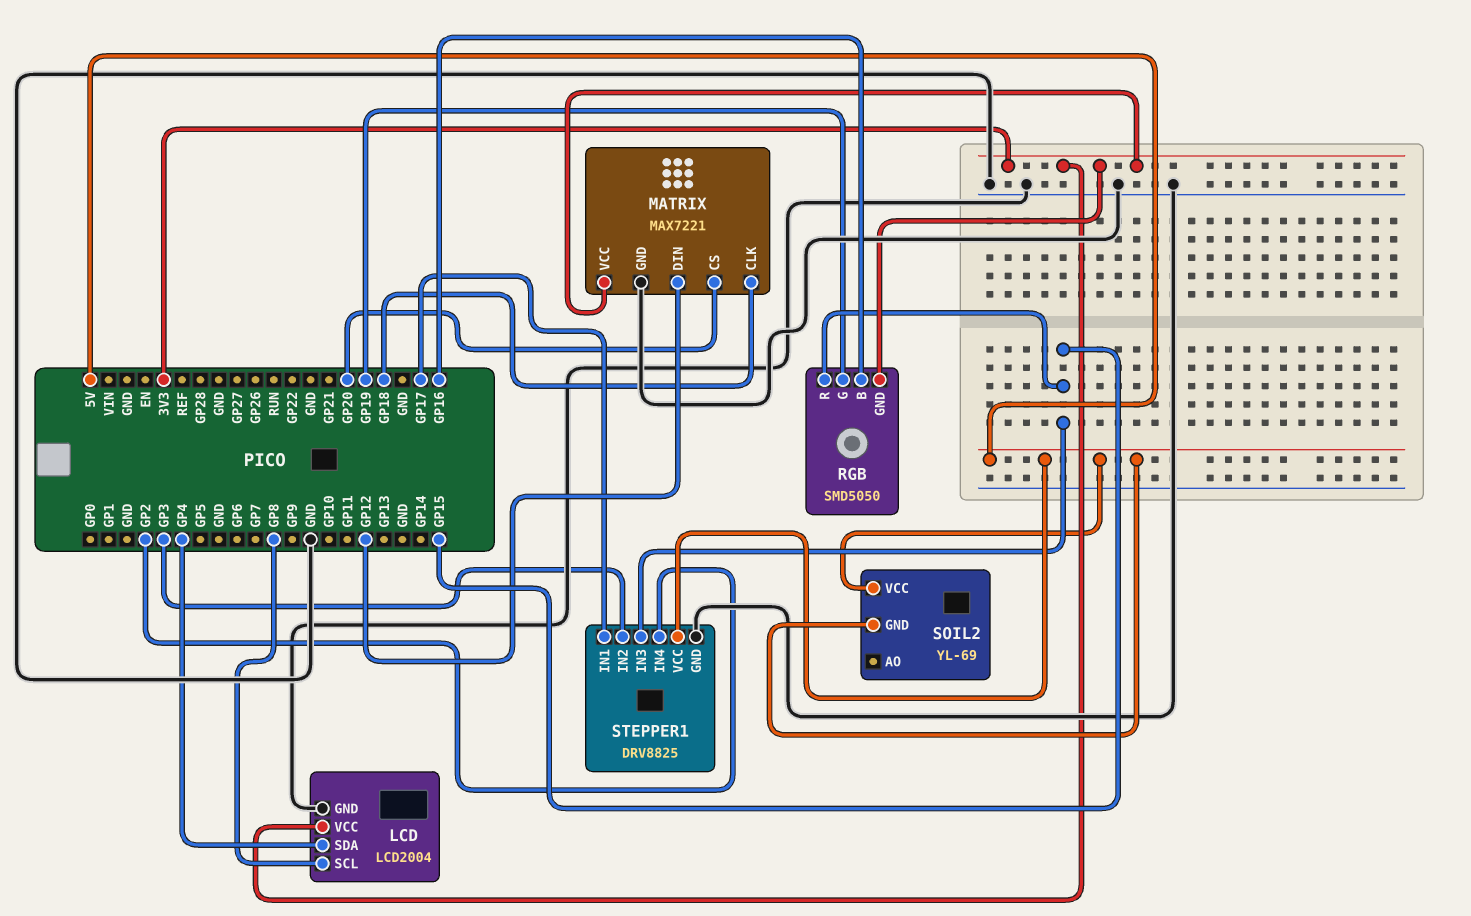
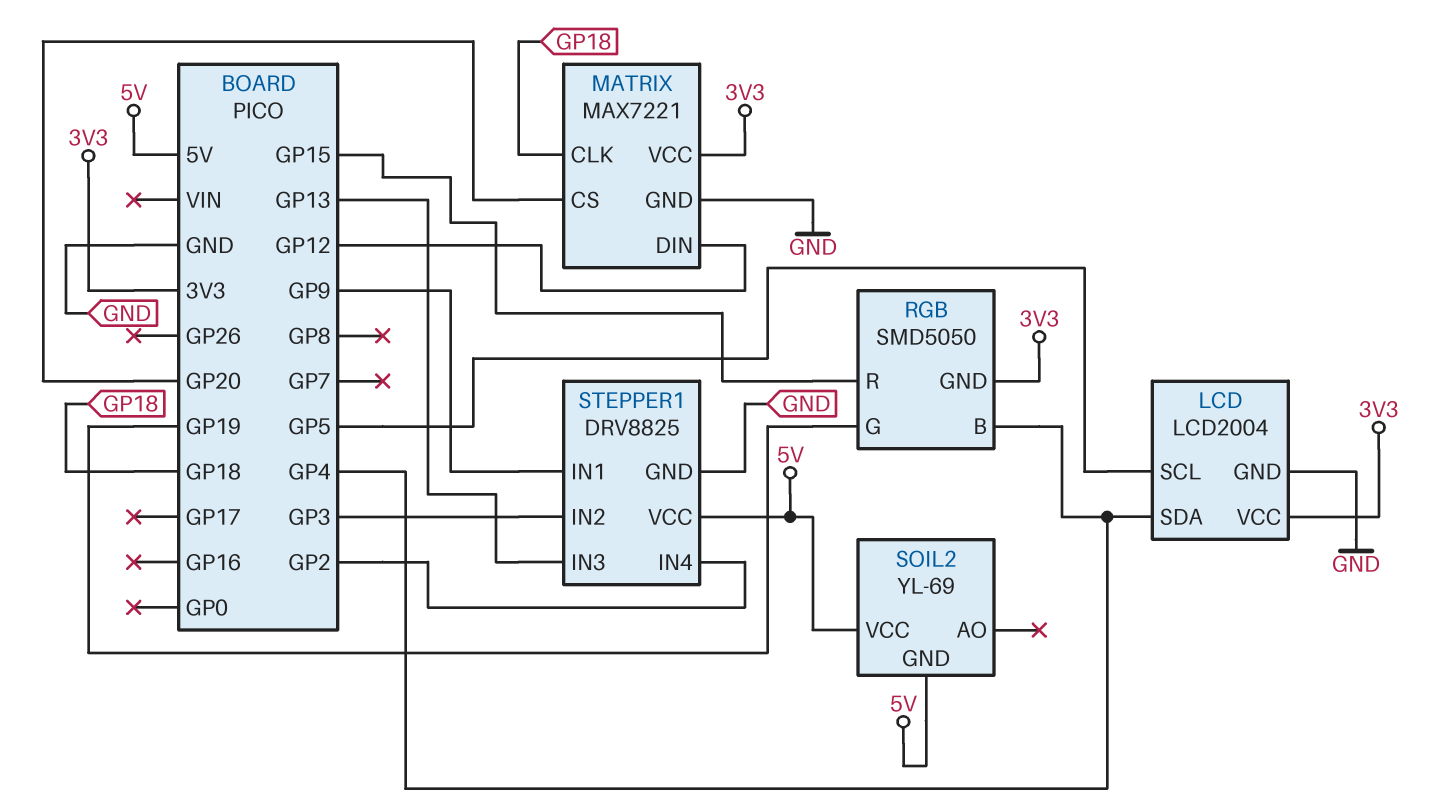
LCD pin SCL: GP8 -> GP5
RGB pin B: GP16 -> GP4
STEPPER1 pin IN1: GP17 -> GP9
STEPPER1 pin IN3: GP15 -> GP13

